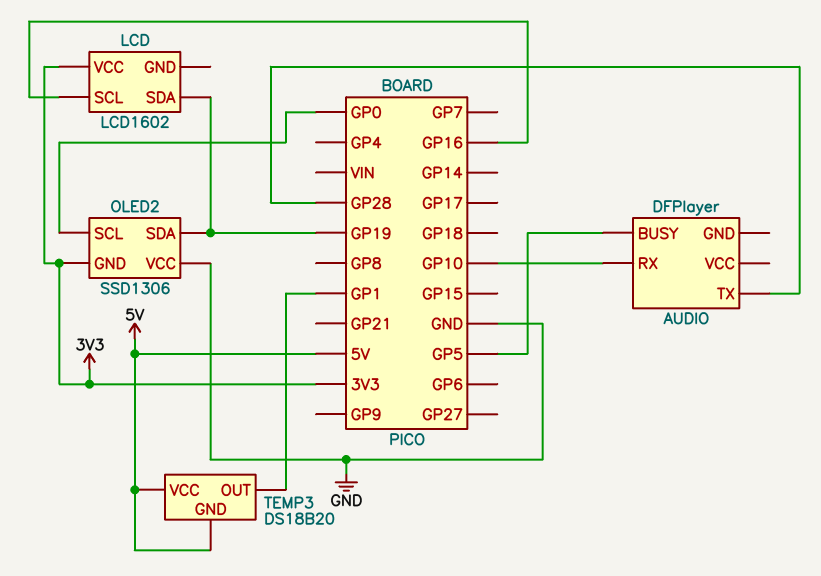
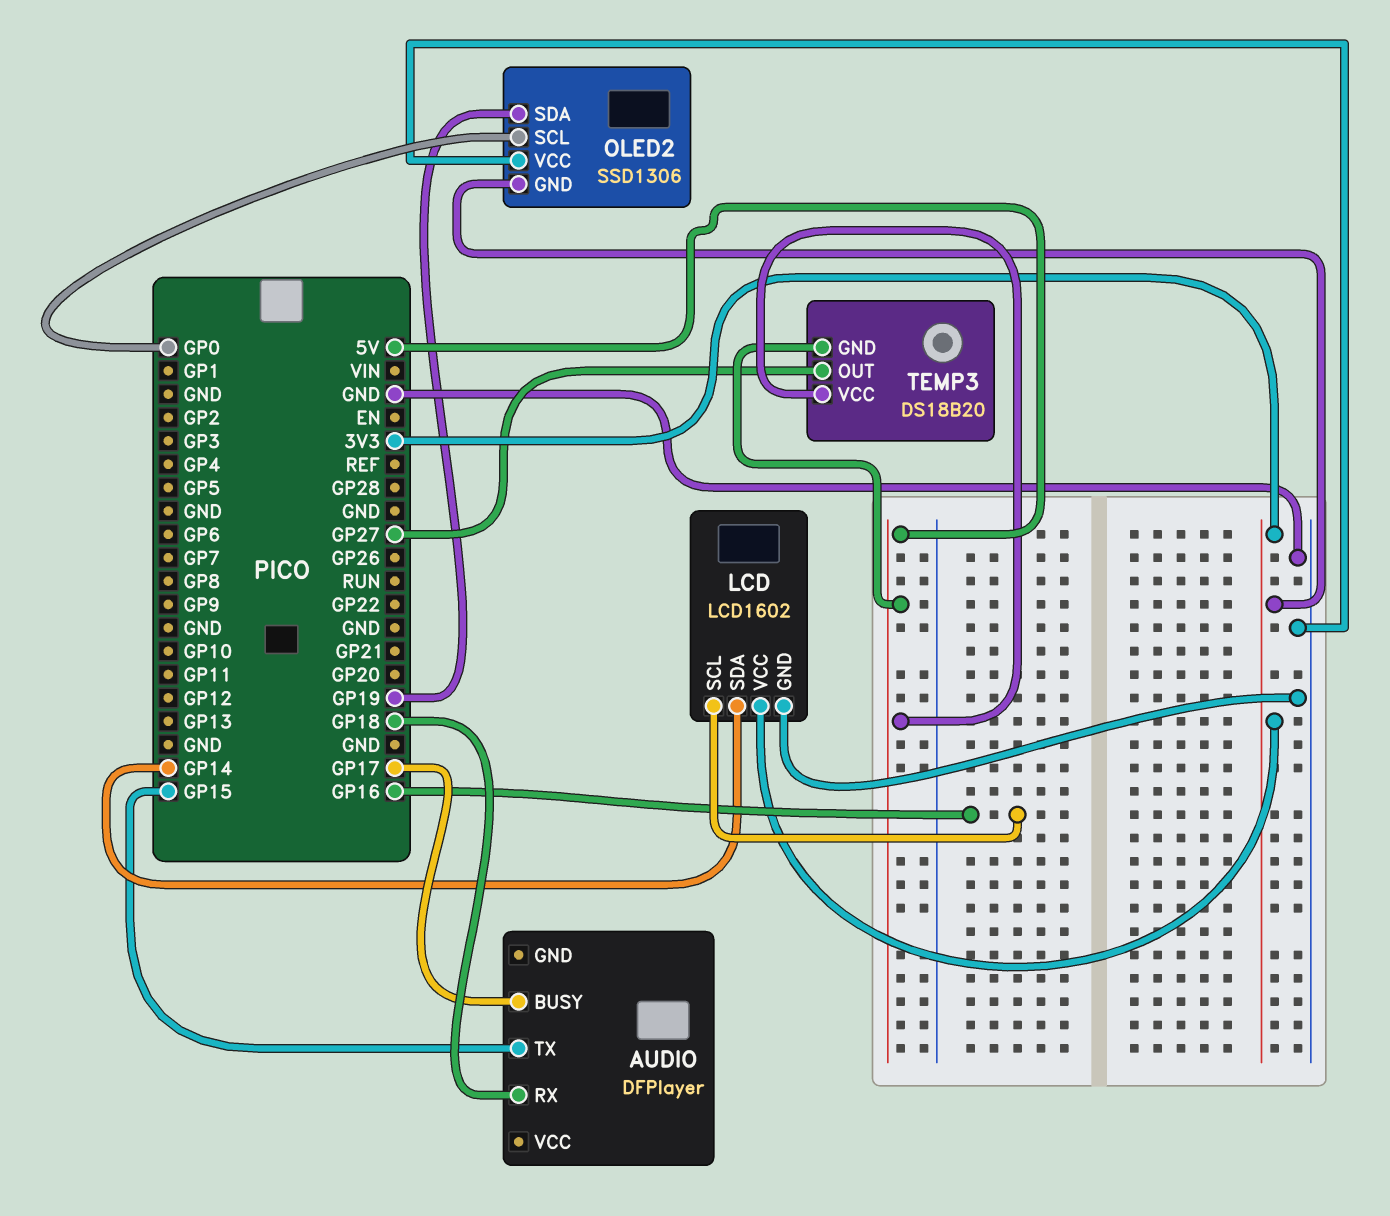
AUDIO pin BUSY: GP5 -> GP17
AUDIO pin RX: GP10 -> GP18
AUDIO pin TX: GP28 -> GP15
LCD pin GND: none -> GND
LCD pin SDA: GP19 -> GP14
TEMP3 pin OUT: GP1 -> GP27

